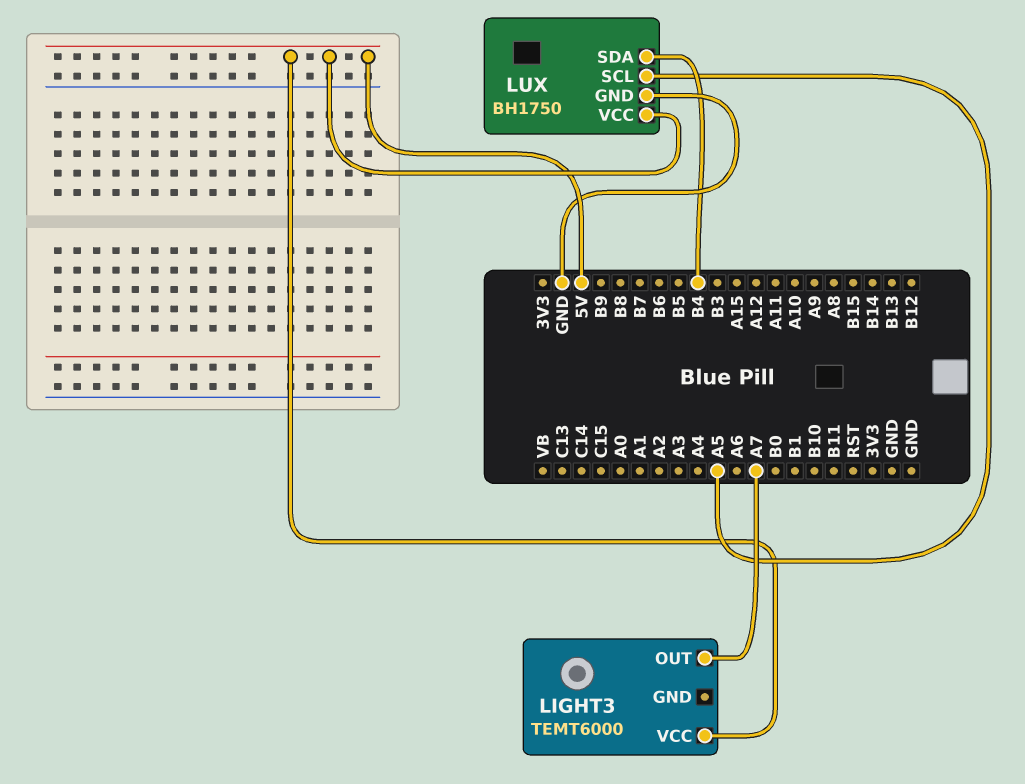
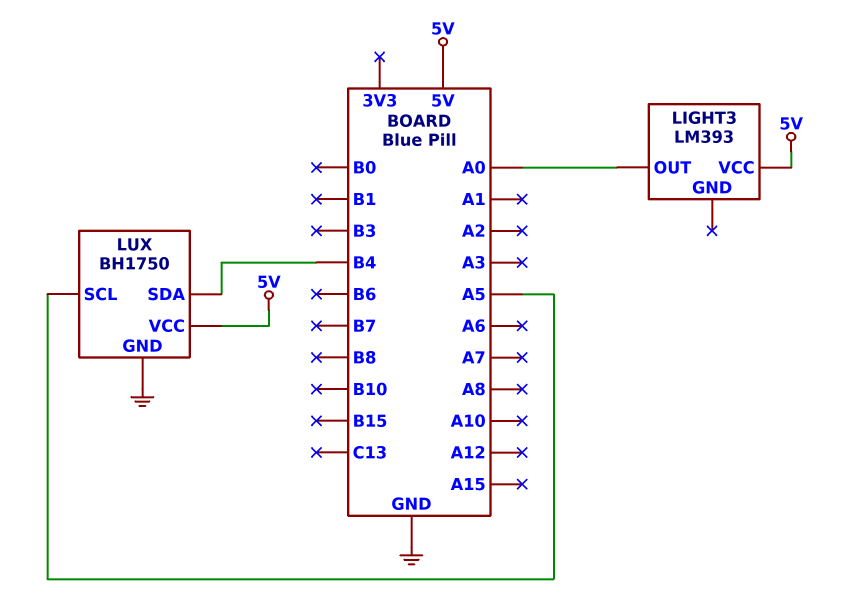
LIGHT3: TEMT6000 -> LM393
LIGHT3 pin OUT: A7 -> A0

